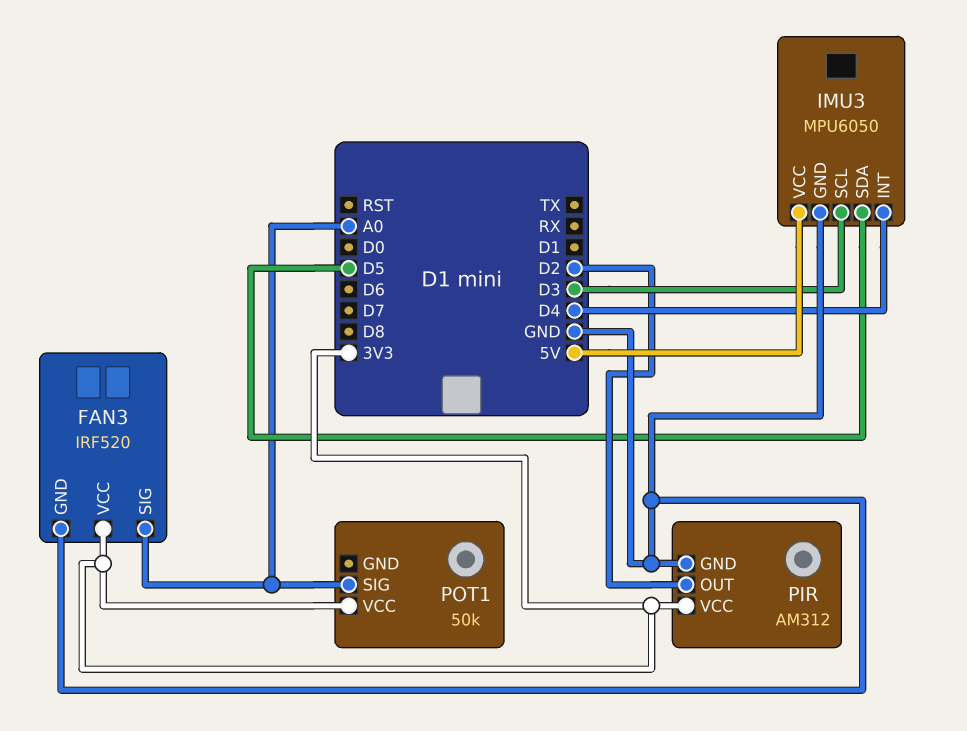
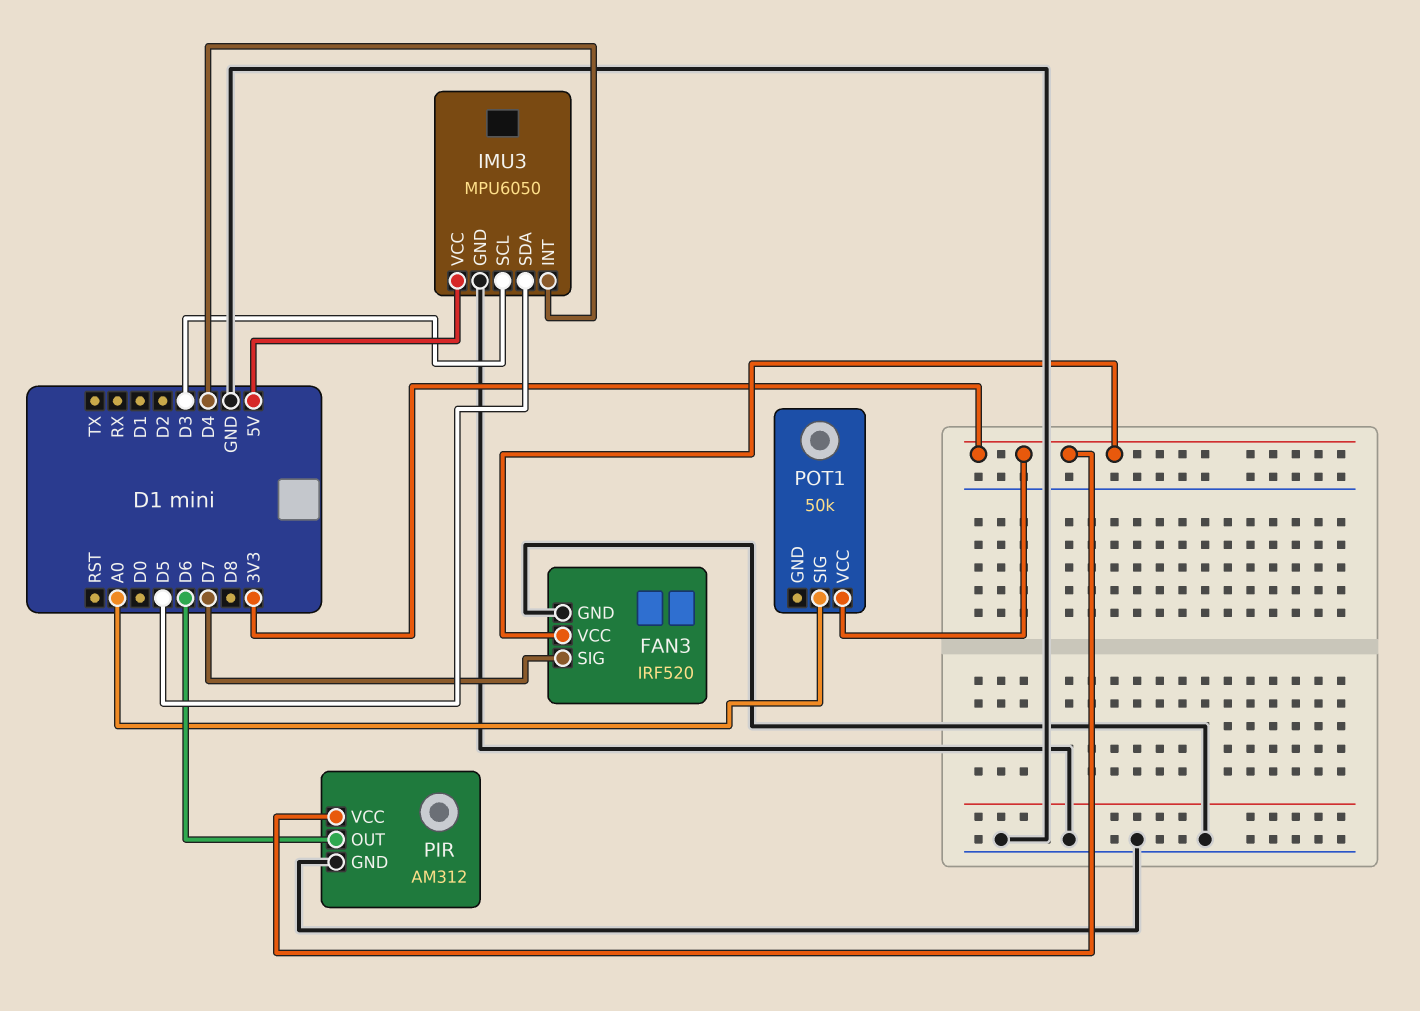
FAN3 pin SIG: A0 -> D7
PIR pin OUT: D2 -> D6

